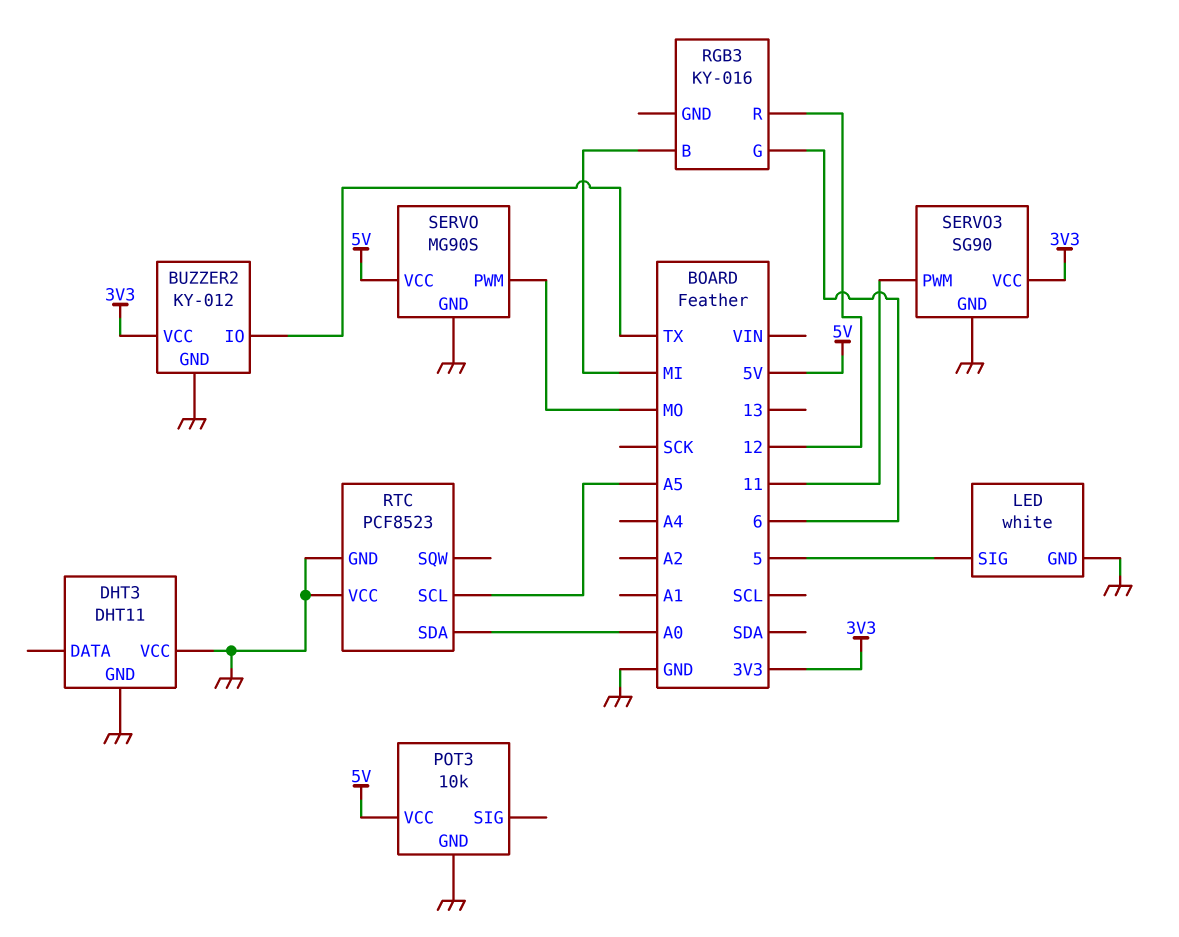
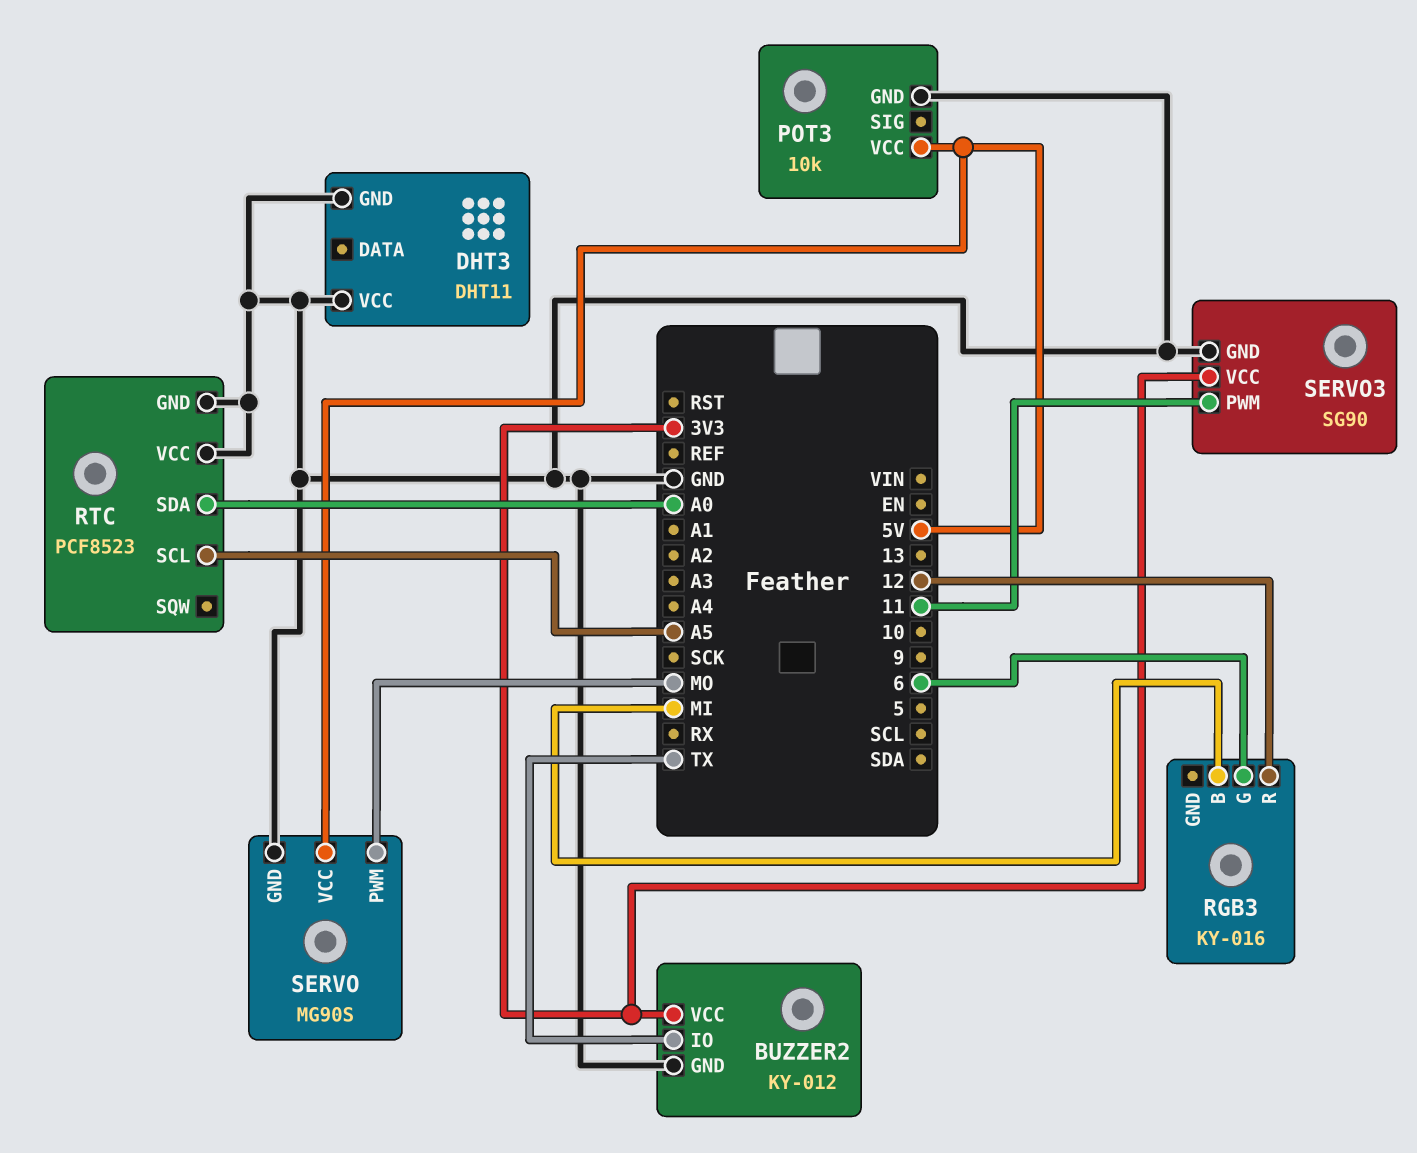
LED: white -> none
LED pin GND: GND -> none
LED pin SIG: 5 -> none

